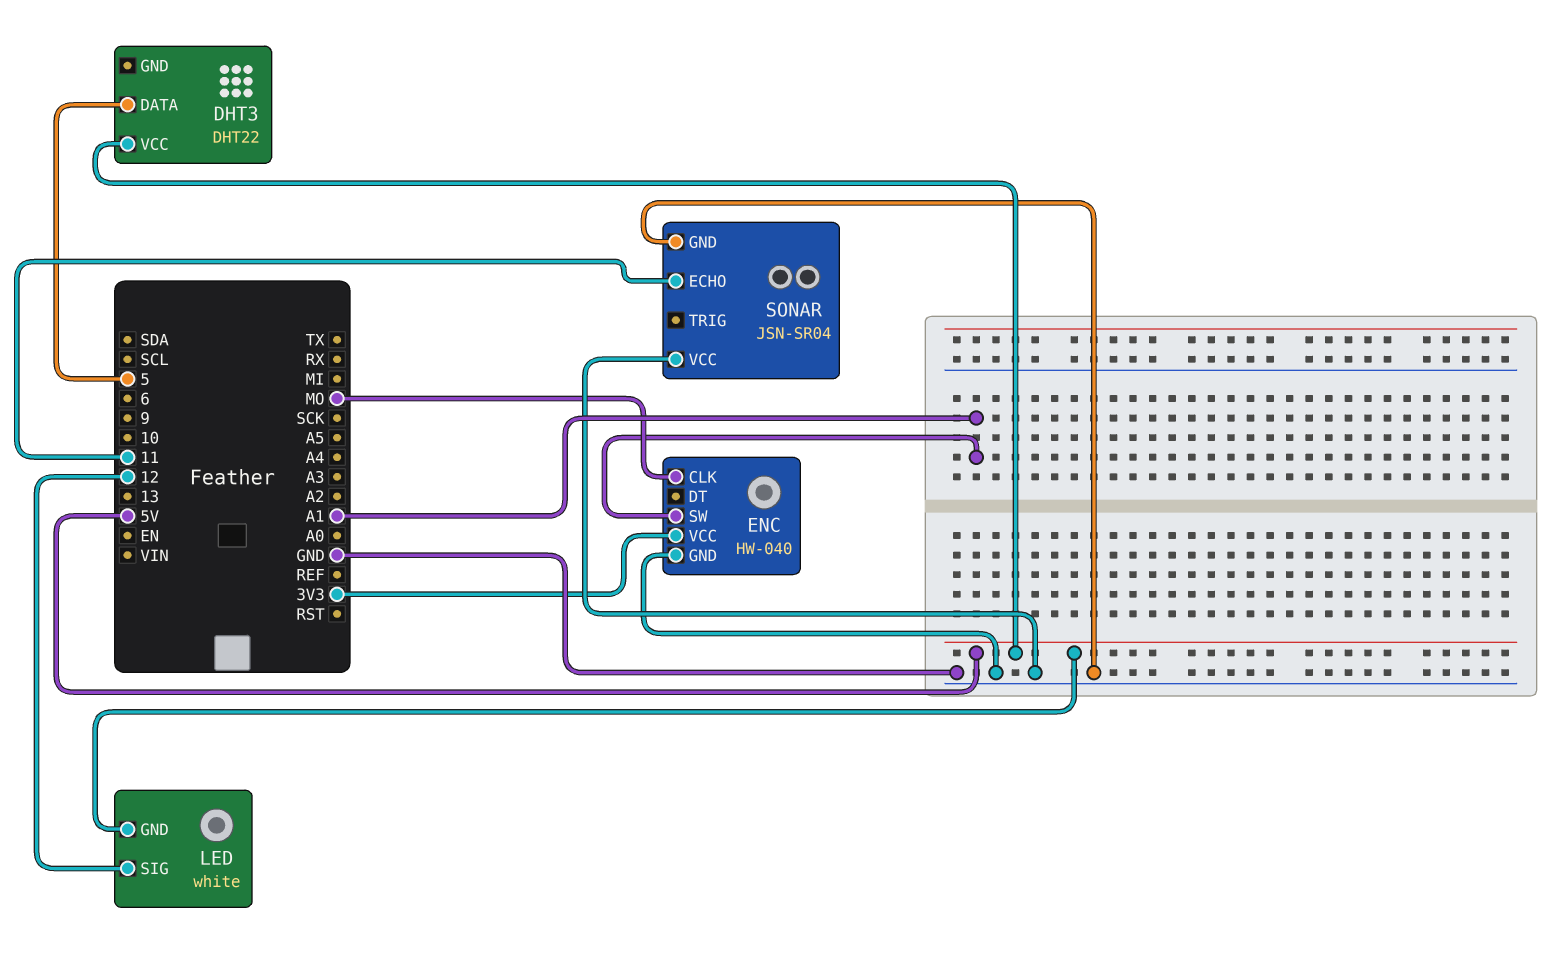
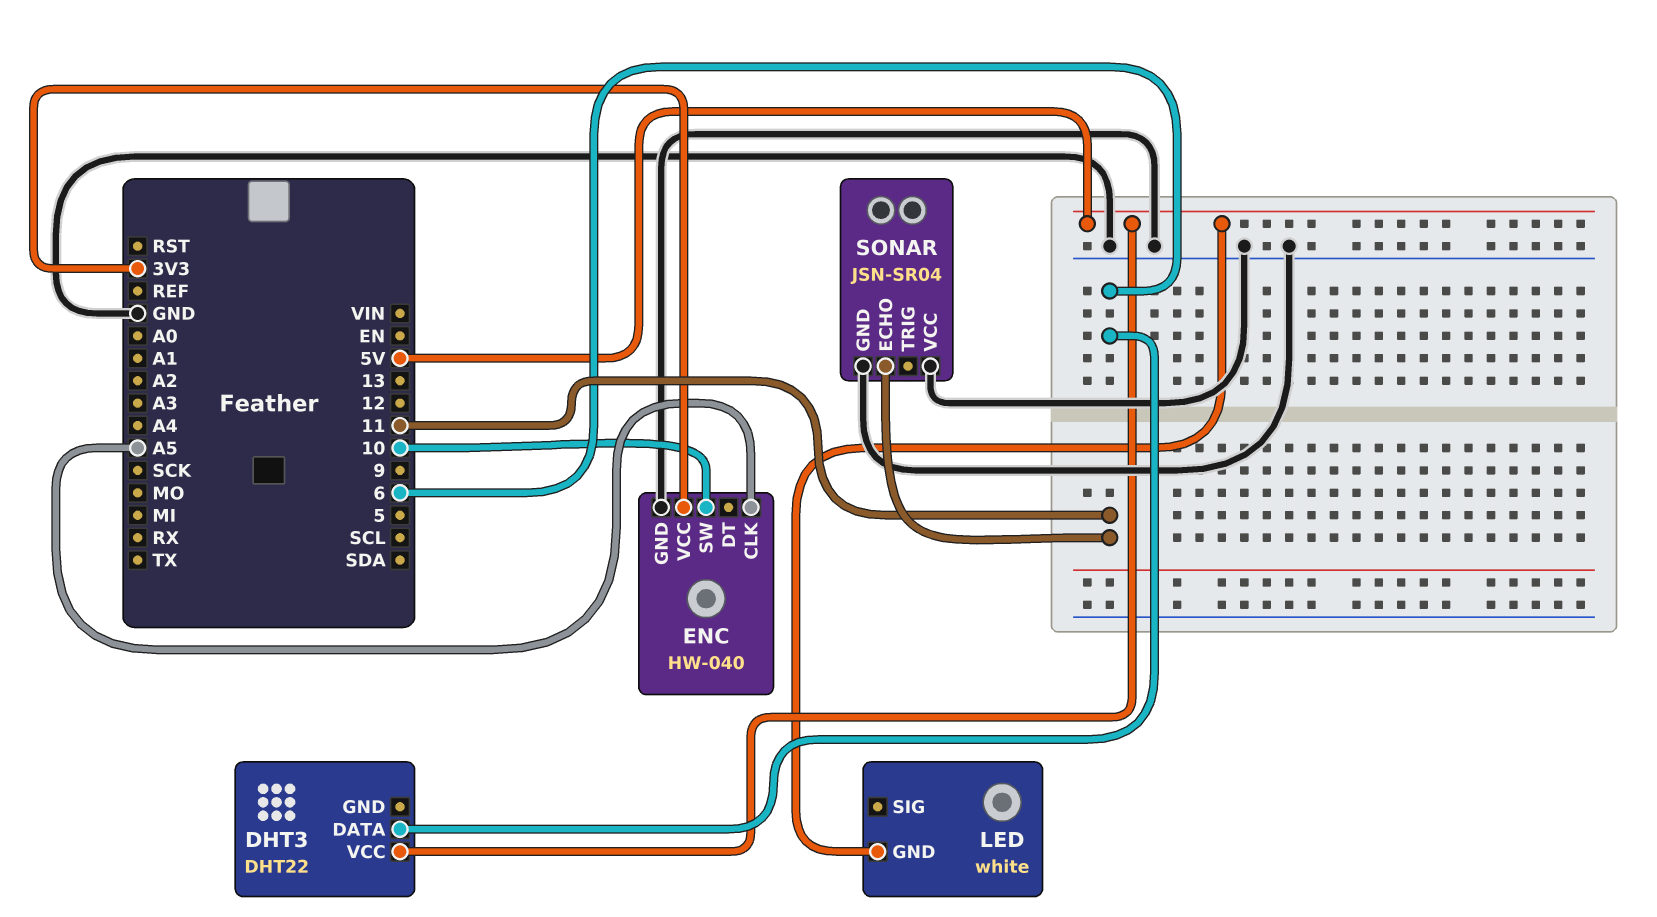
DHT3 pin DATA: 5 -> 6
ENC pin CLK: MO -> A5
ENC pin SW: A1 -> 10
LED pin SIG: 12 -> none

